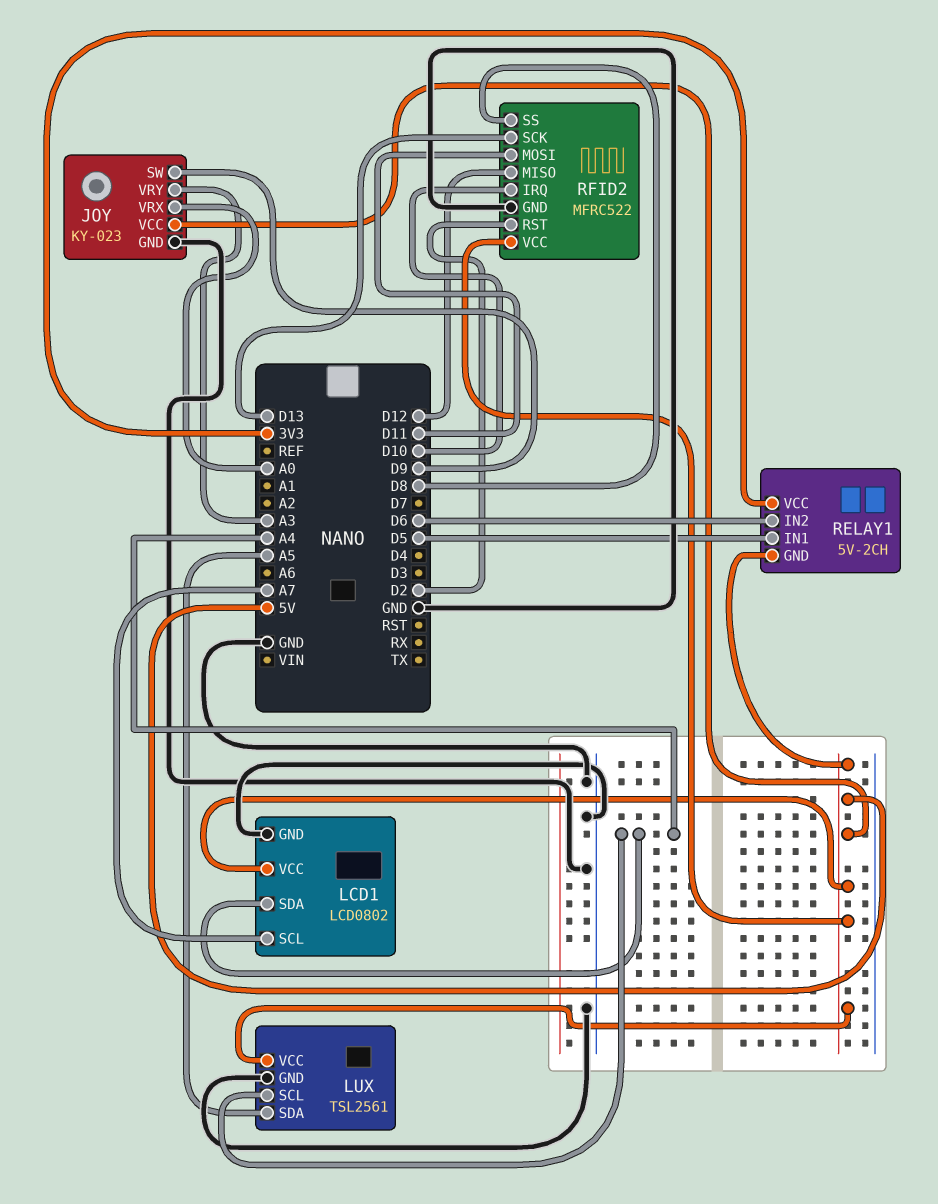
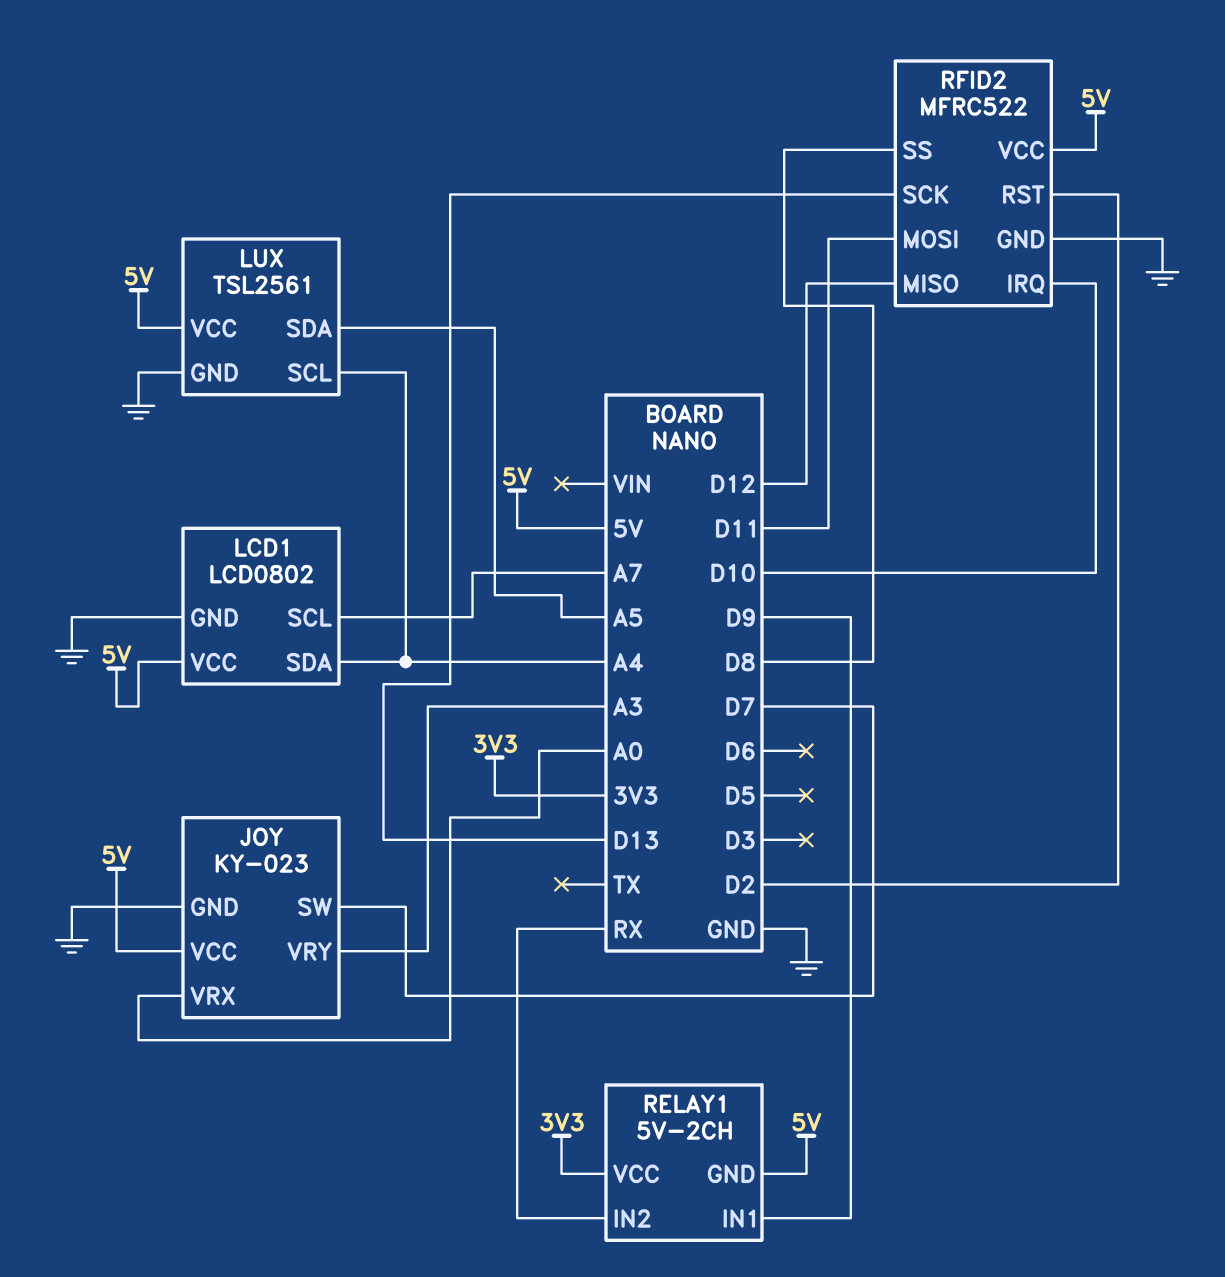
JOY pin SW: D9 -> D7
RELAY1 pin IN1: D5 -> D9
RELAY1 pin IN2: D6 -> RX

